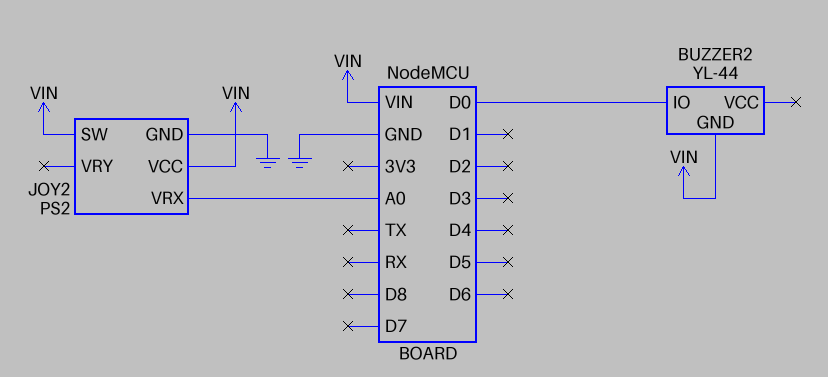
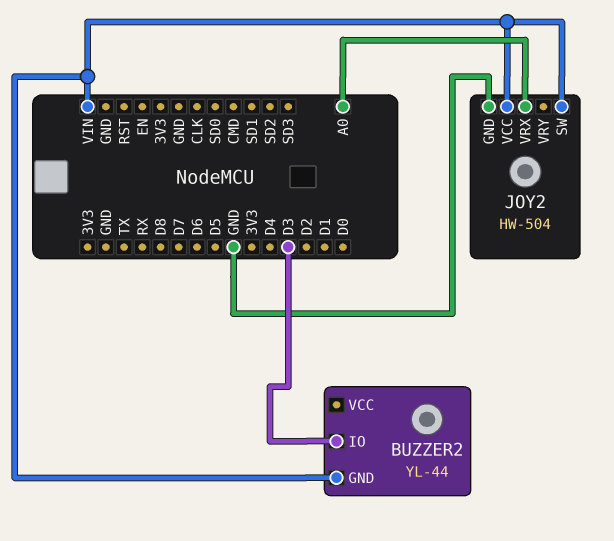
BUZZER2 pin IO: D0 -> D3
JOY2: PS2 -> HW-504

